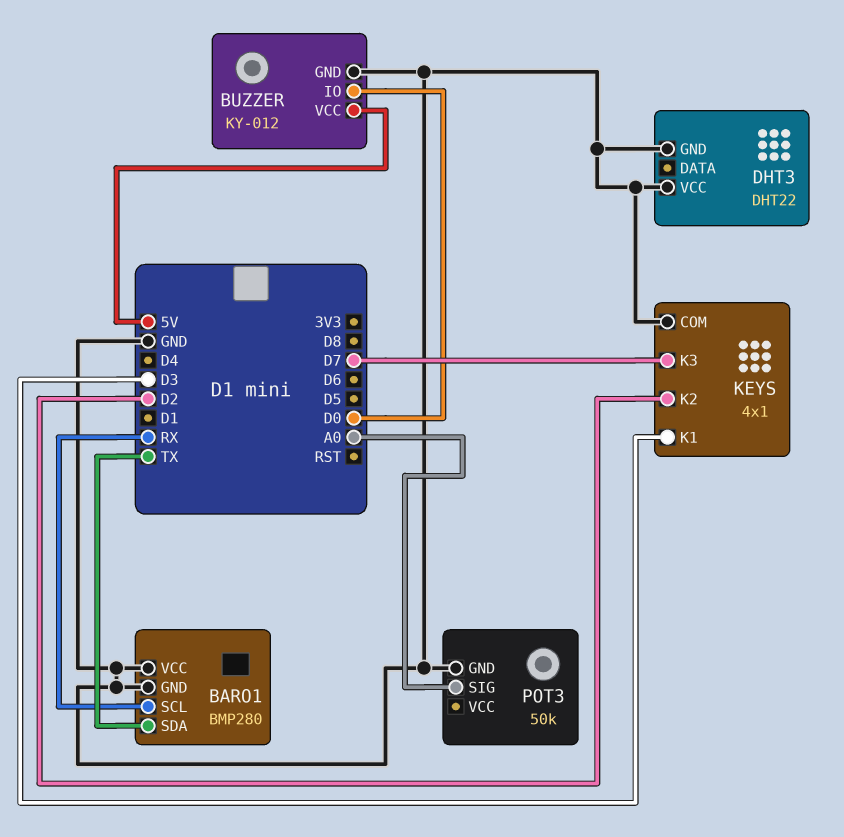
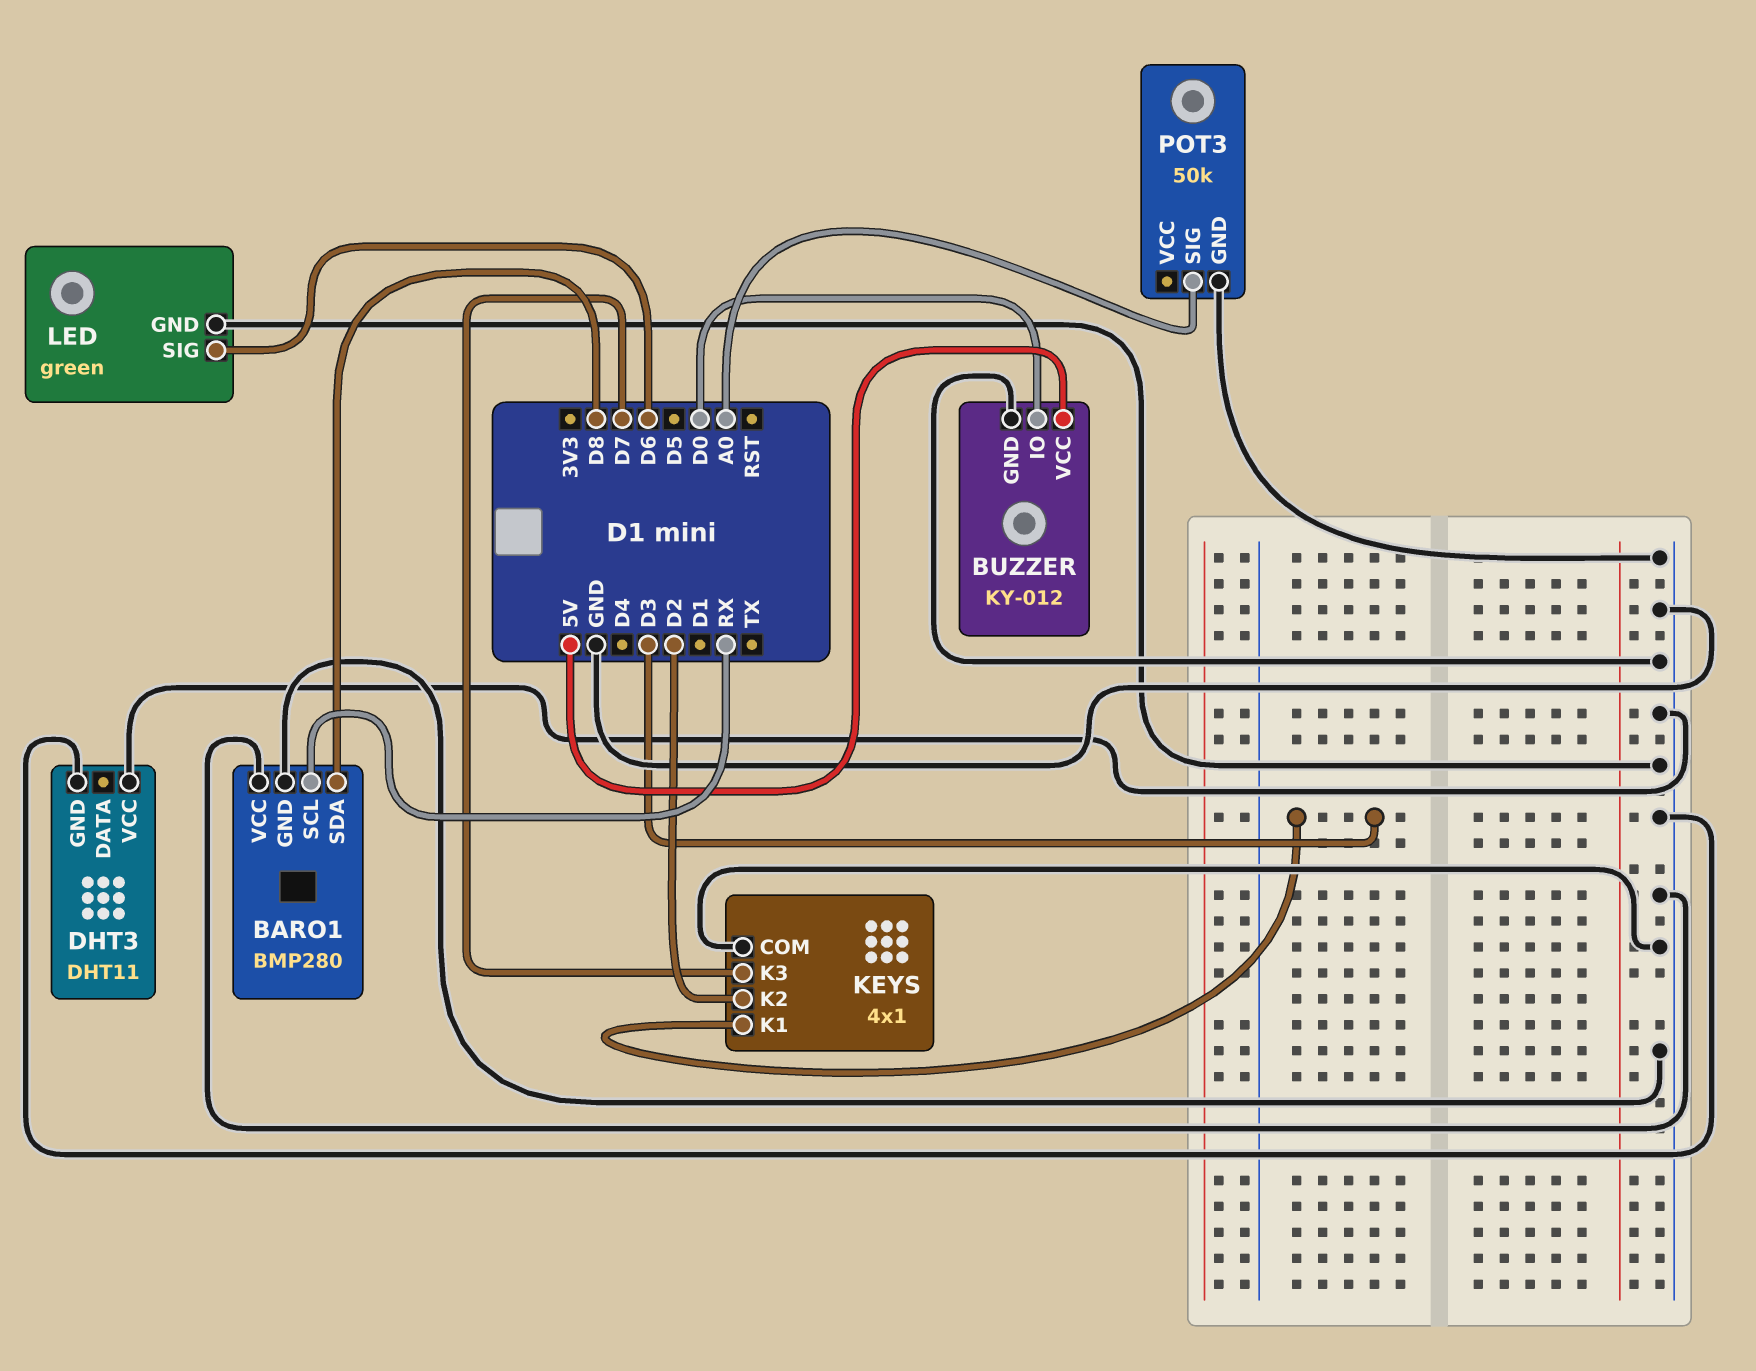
BARO1 pin SDA: TX -> D8
DHT3: DHT22 -> DHT11
LED: none -> green
LED pin GND: none -> GND
LED pin SIG: none -> D6

